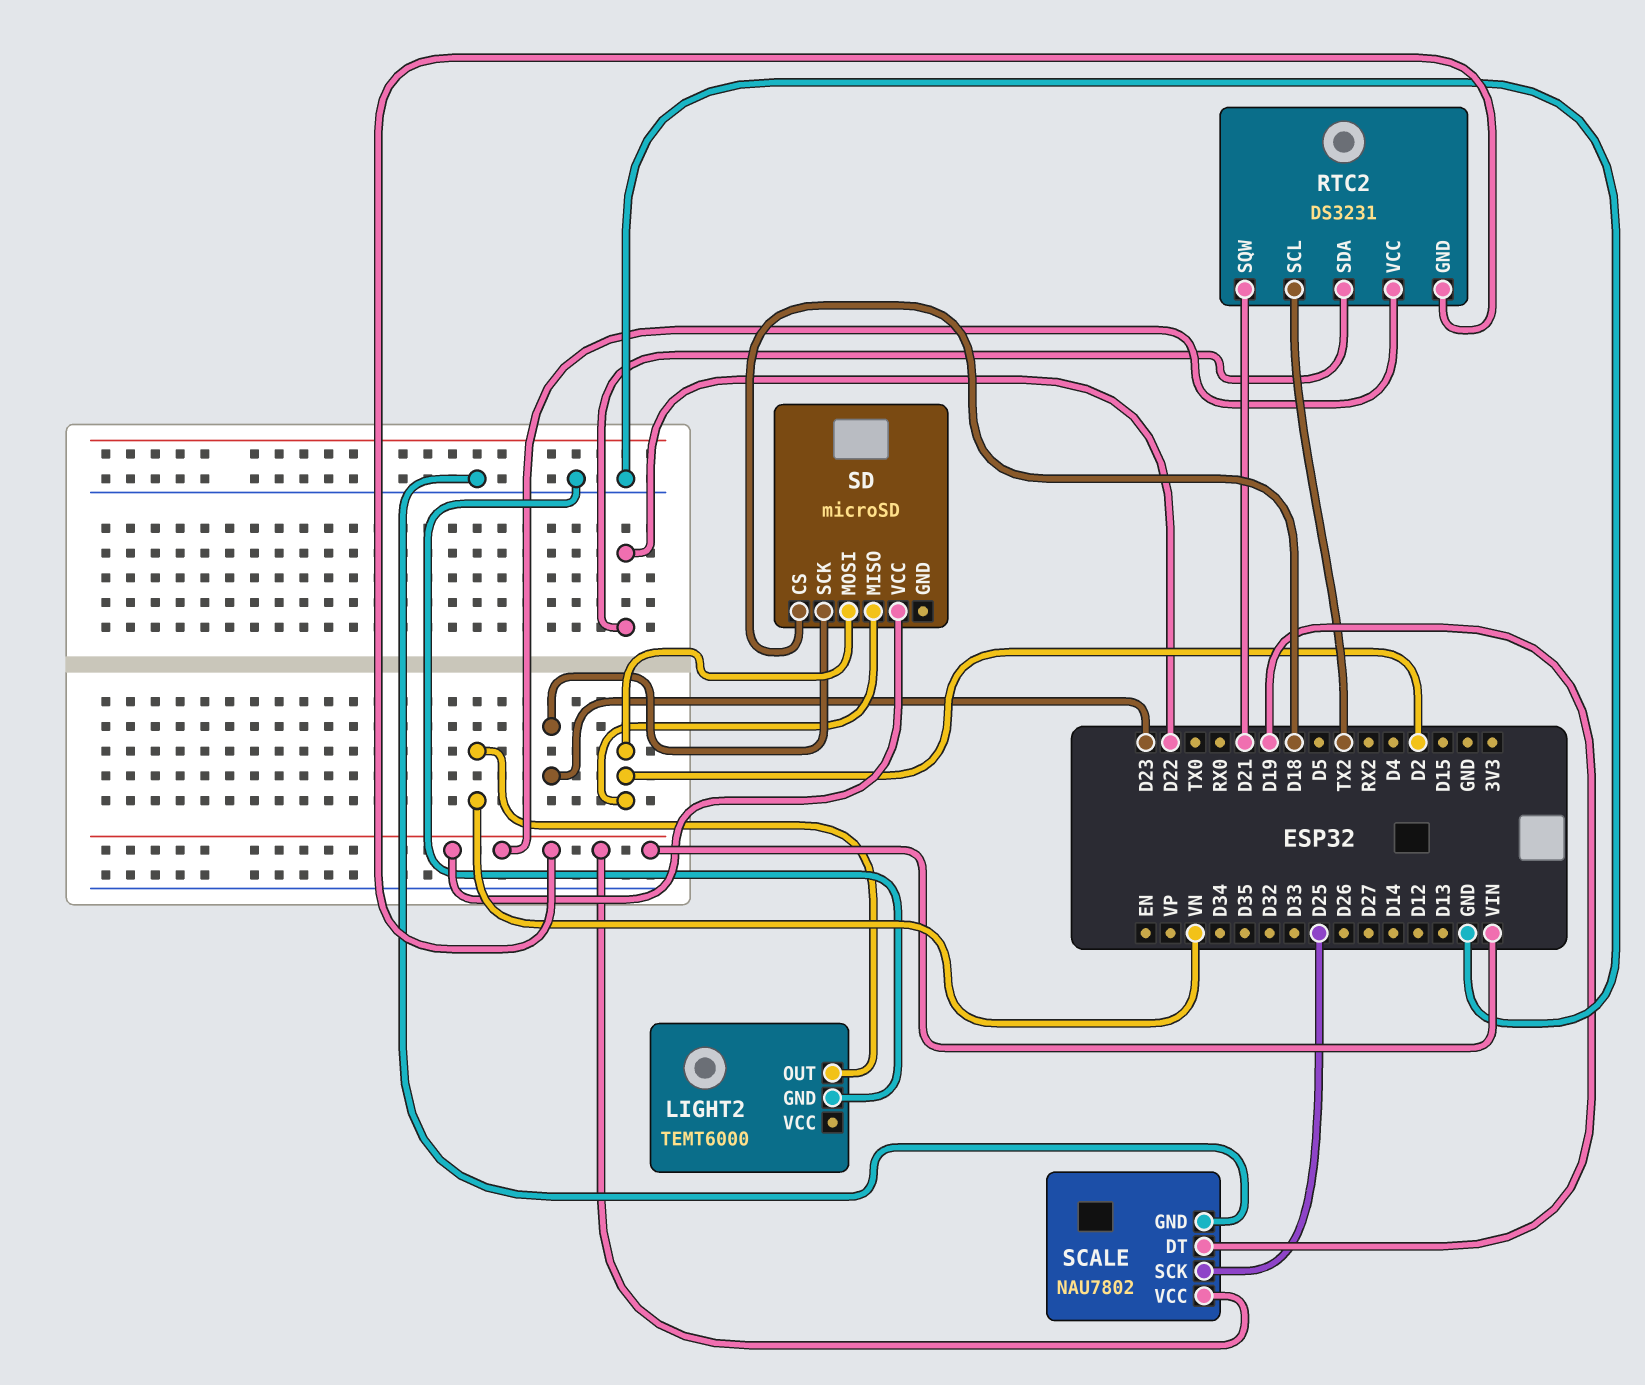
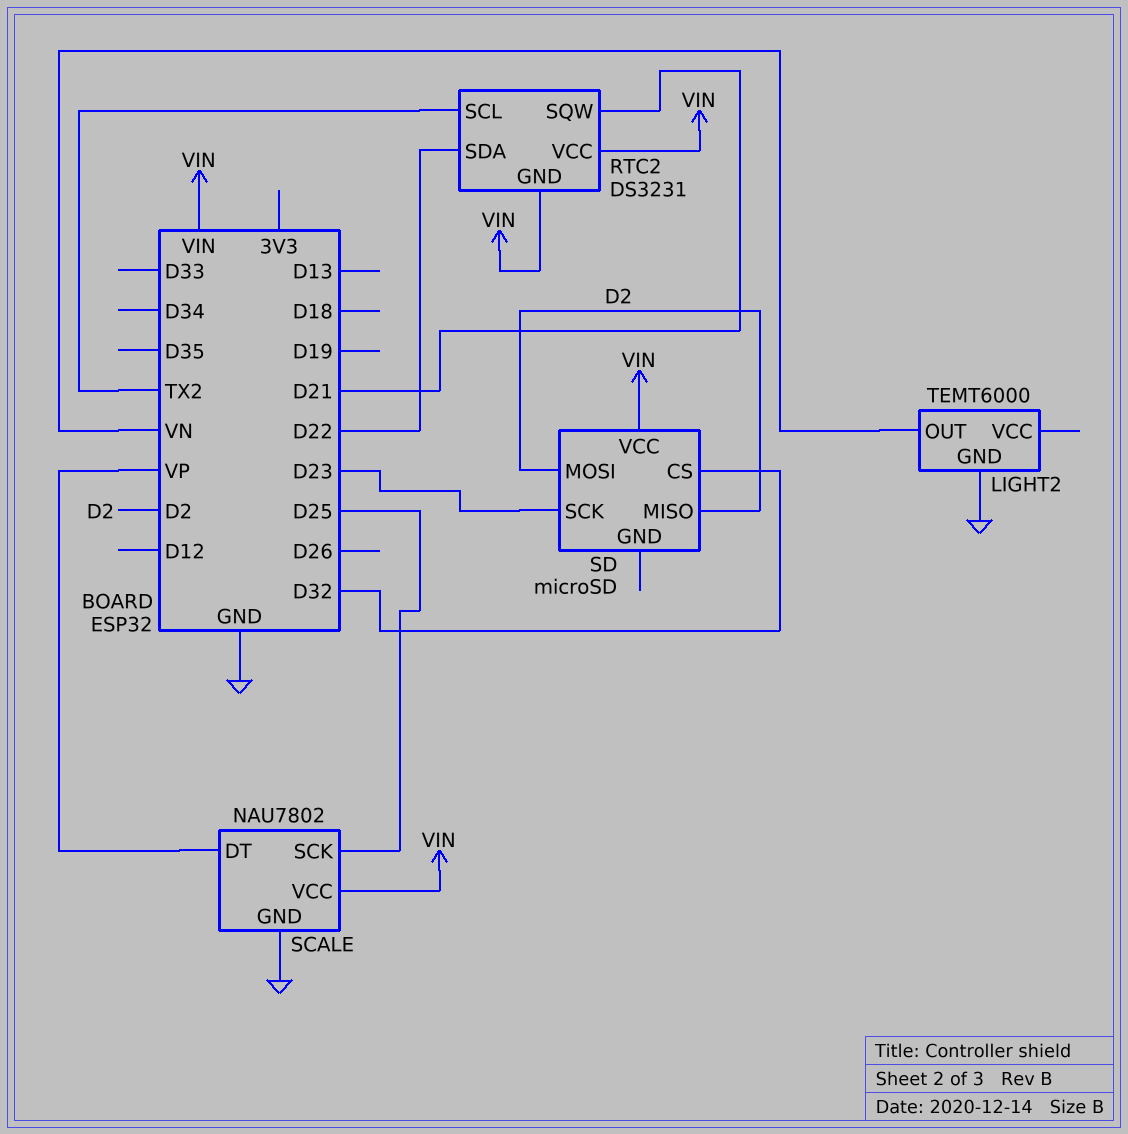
SCALE pin DT: D19 -> VP
SD pin CS: D18 -> D32

